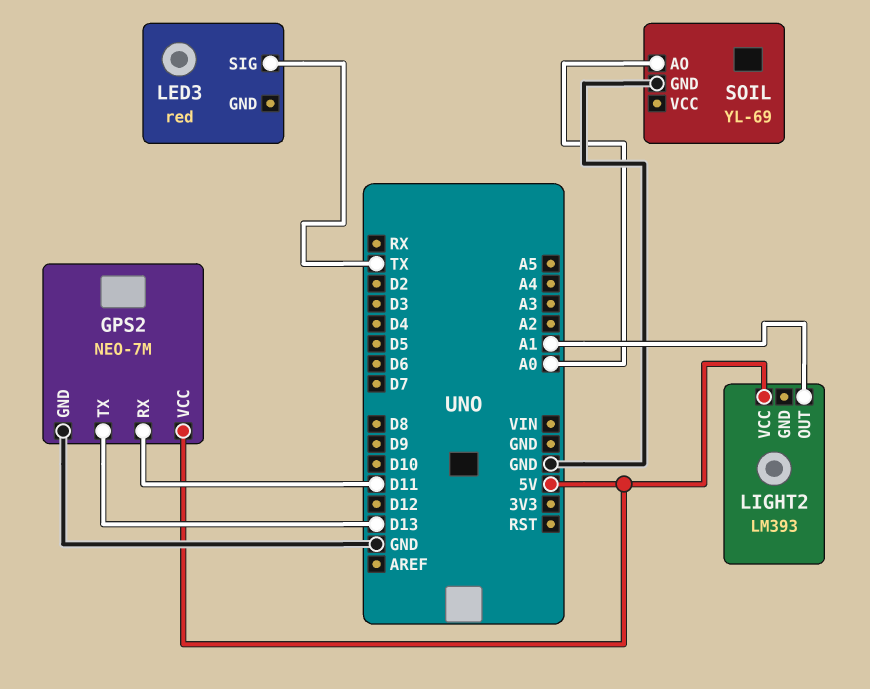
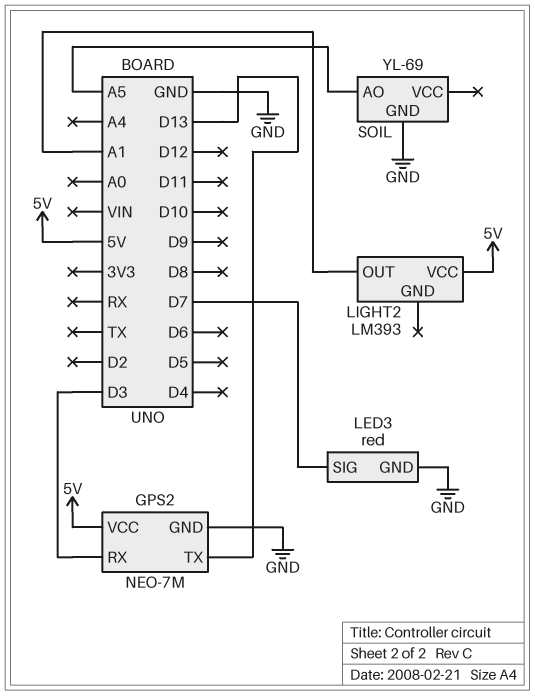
GPS2 pin RX: D11 -> D3
LED3 pin GND: none -> GND
LED3 pin SIG: TX -> D7
SOIL pin AO: A0 -> A5

